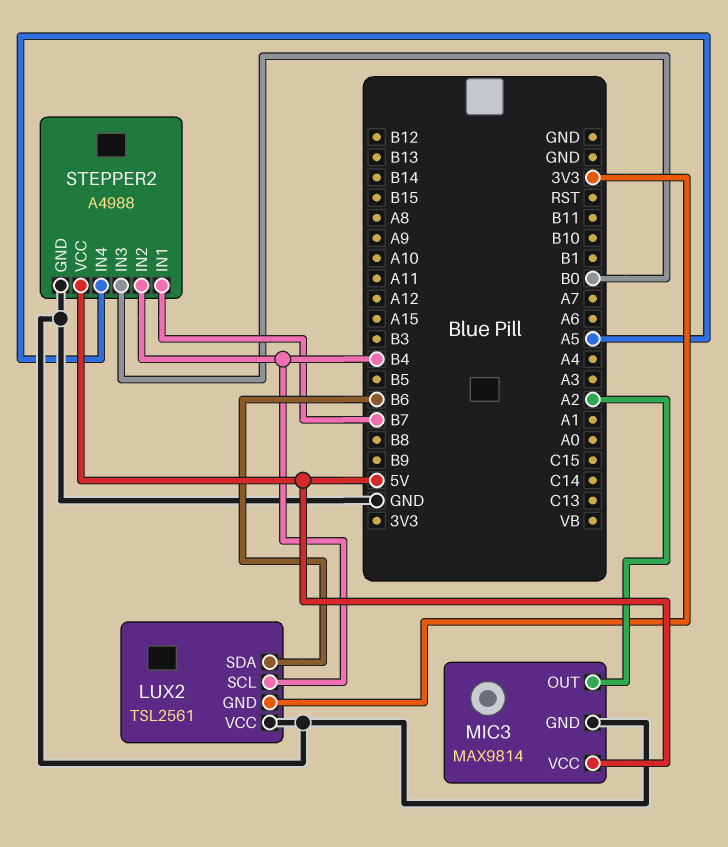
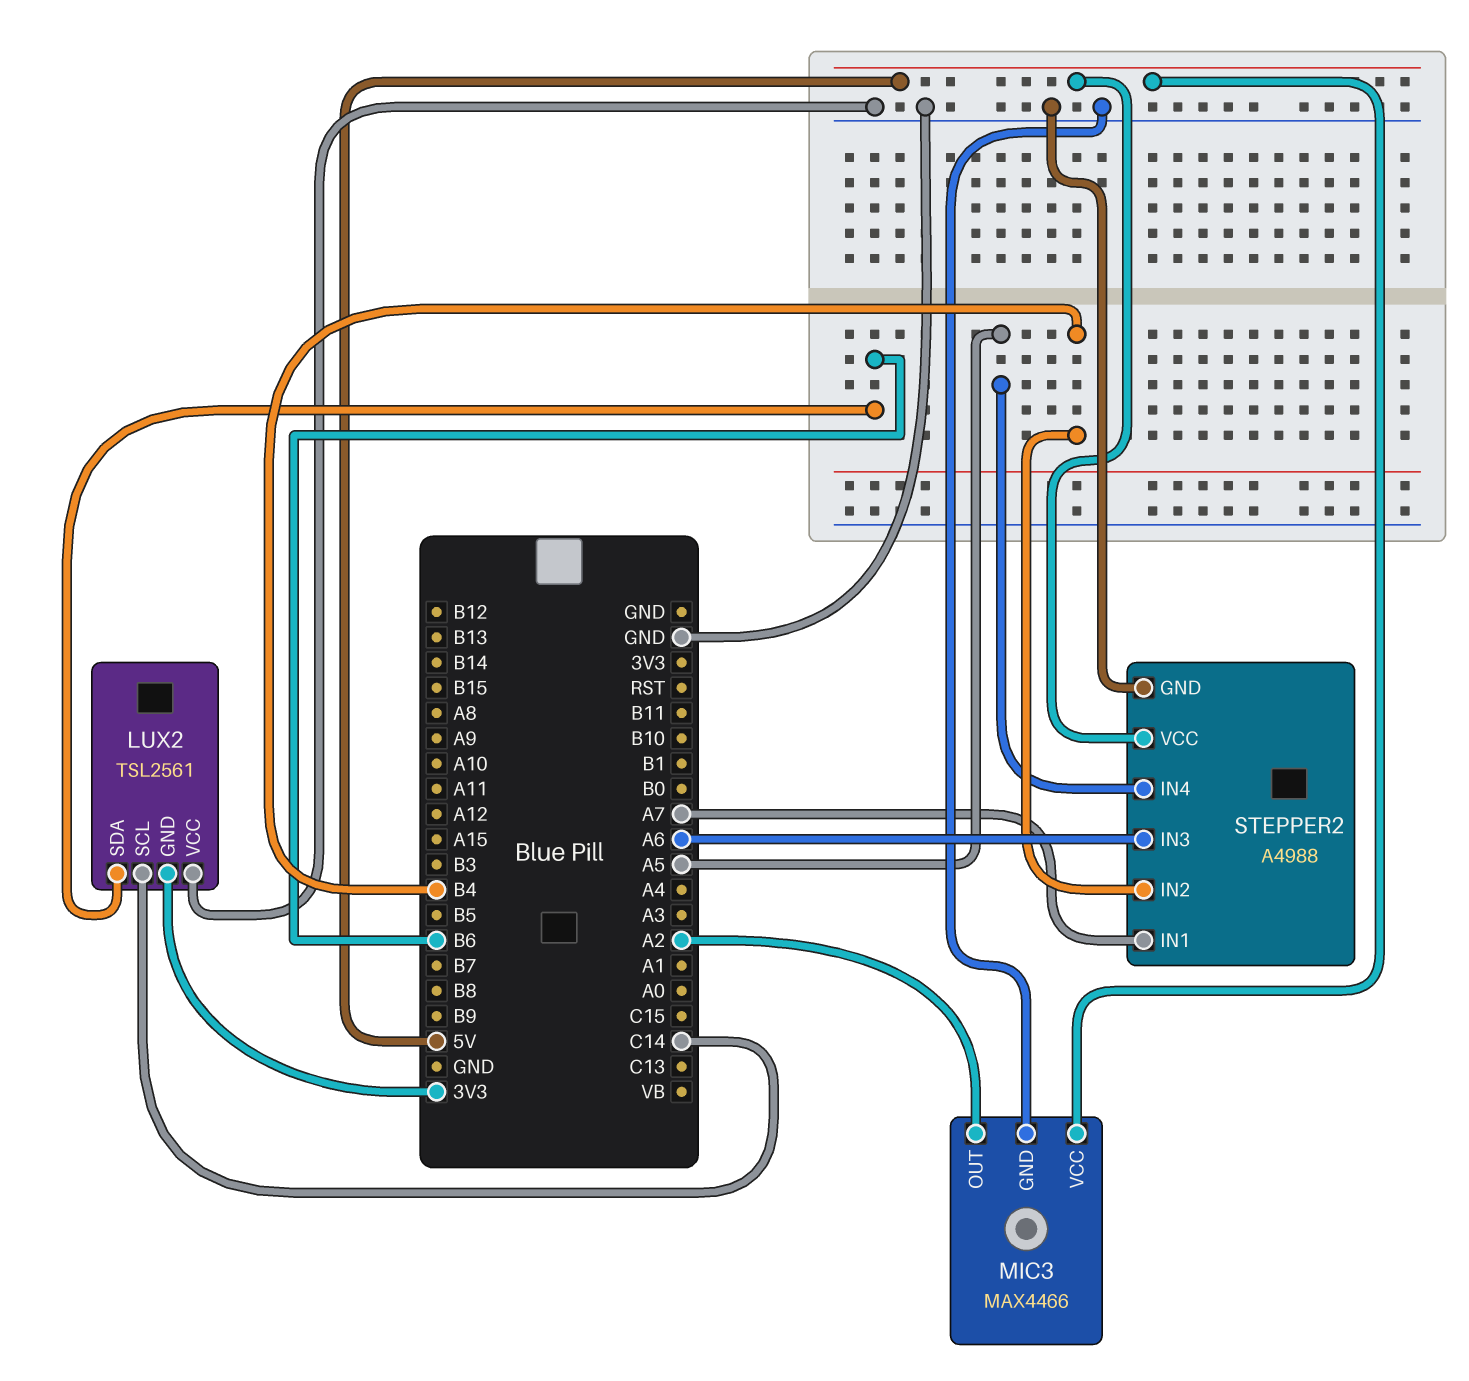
LUX2 pin SCL: B4 -> C14
MIC3: MAX9814 -> MAX4466
STEPPER2 pin IN1: B7 -> A7
STEPPER2 pin IN3: B0 -> A6

